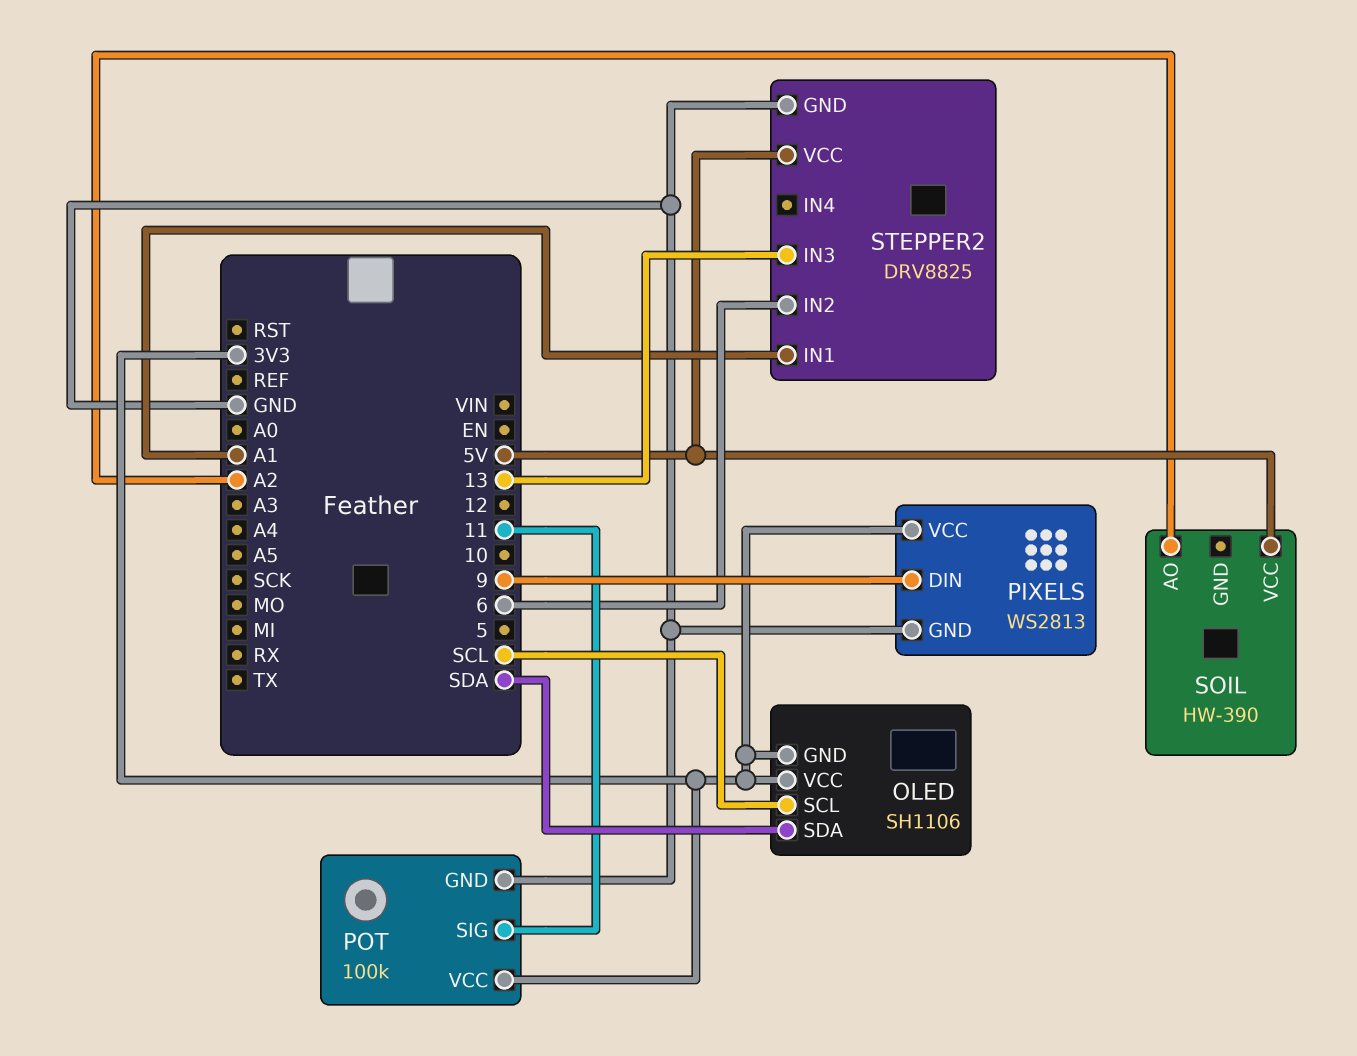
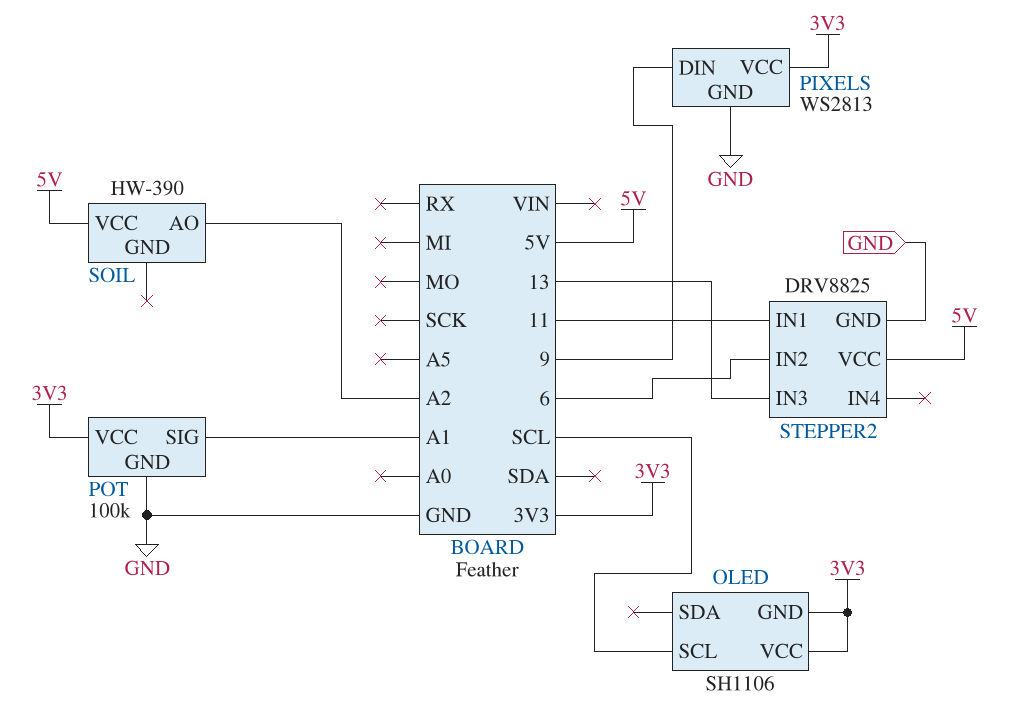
OLED pin SDA: SDA -> none
POT pin SIG: 11 -> A1
STEPPER2 pin IN1: A1 -> 11

